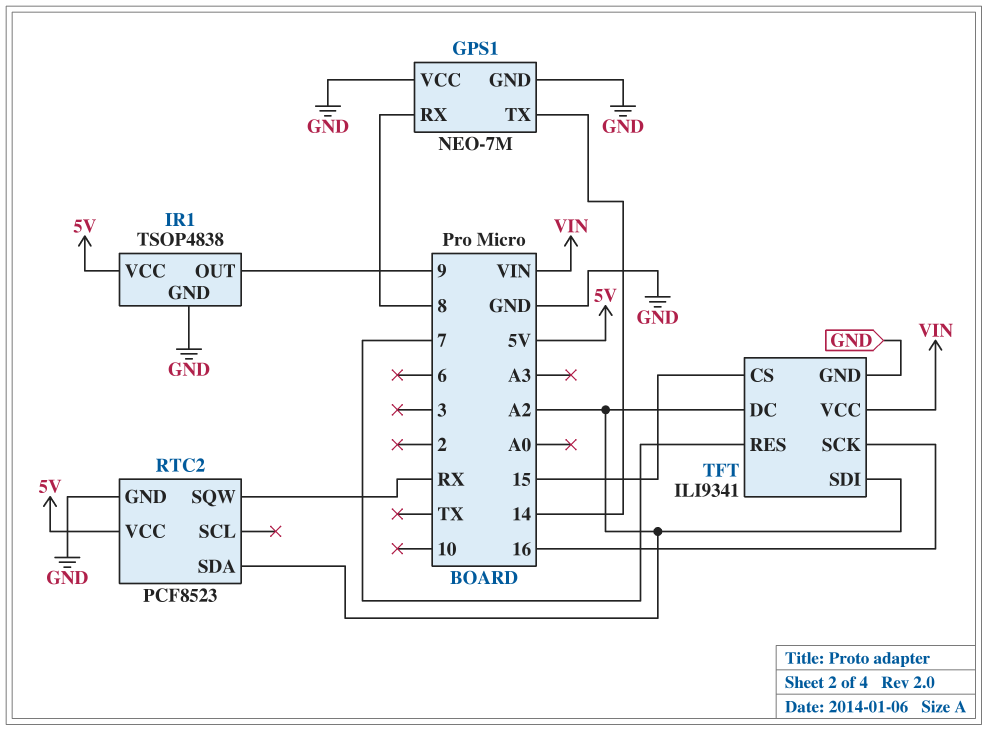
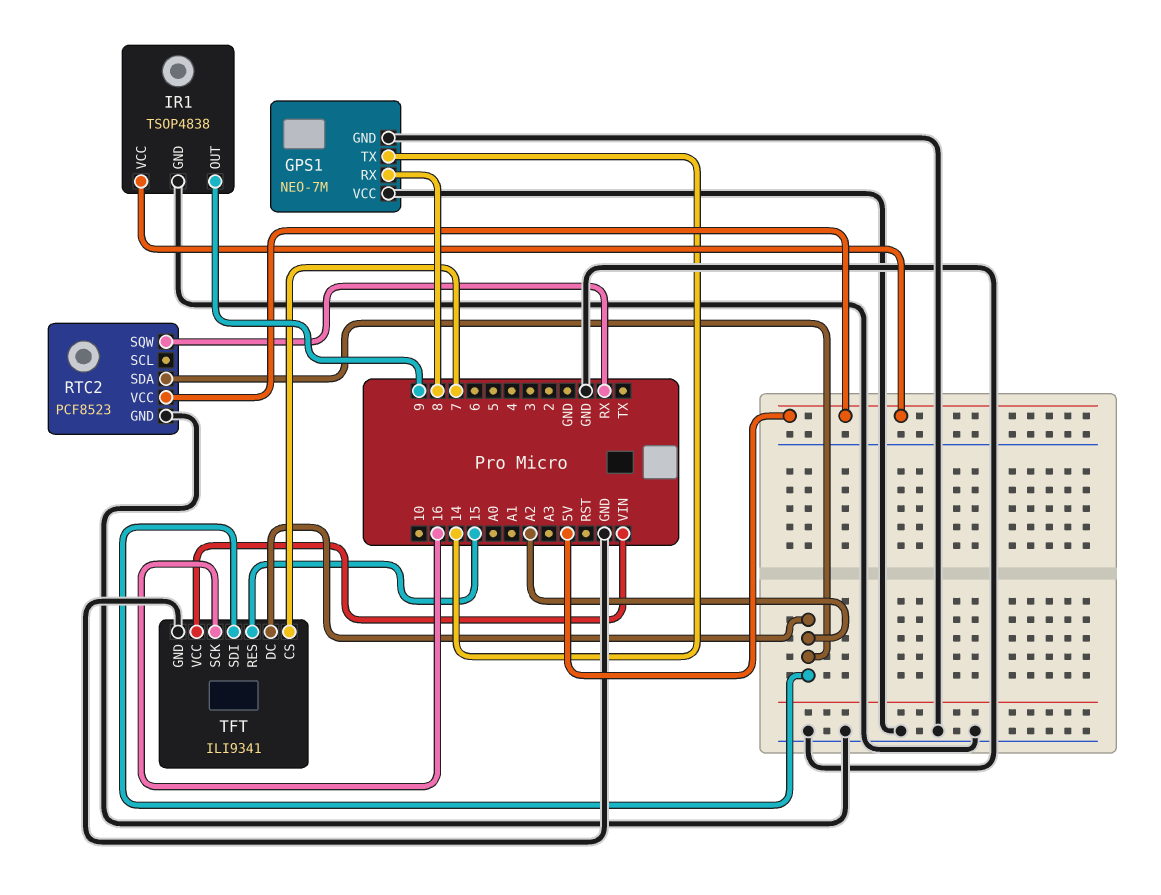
TFT pin CS: 15 -> 7
TFT pin RES: 7 -> 15

